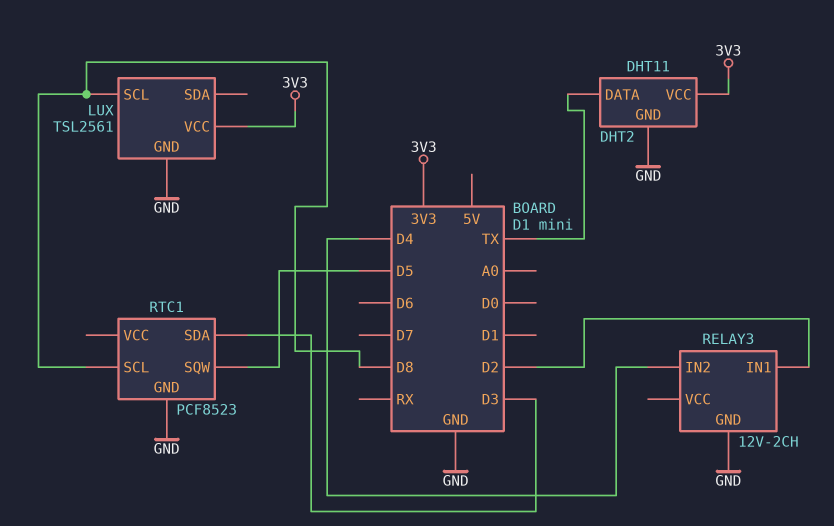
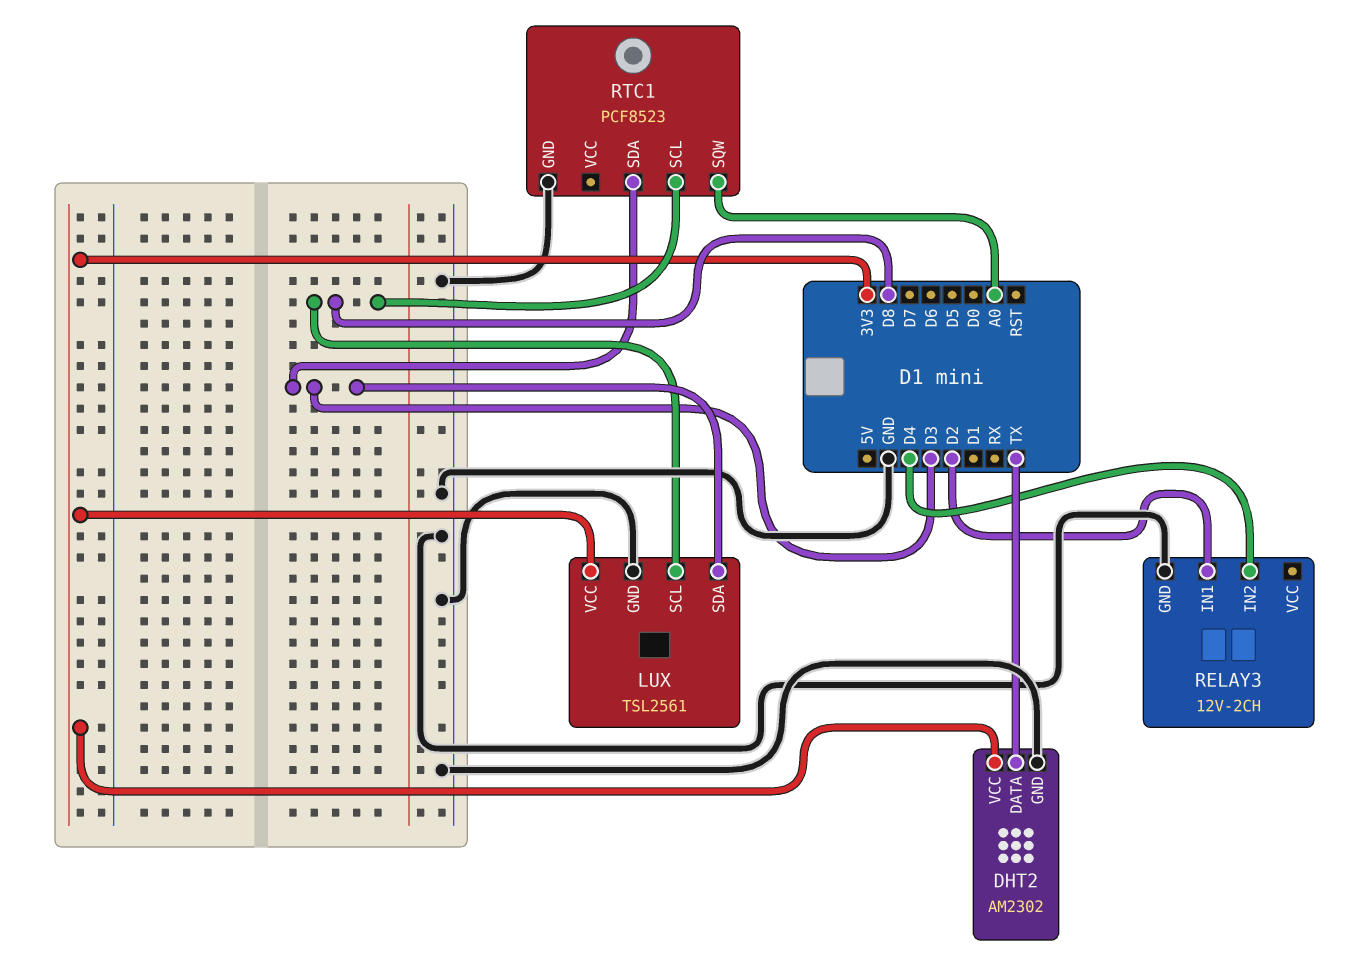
DHT2: DHT11 -> AM2302
LUX pin SDA: none -> D3
RTC1 pin SQW: D5 -> A0

